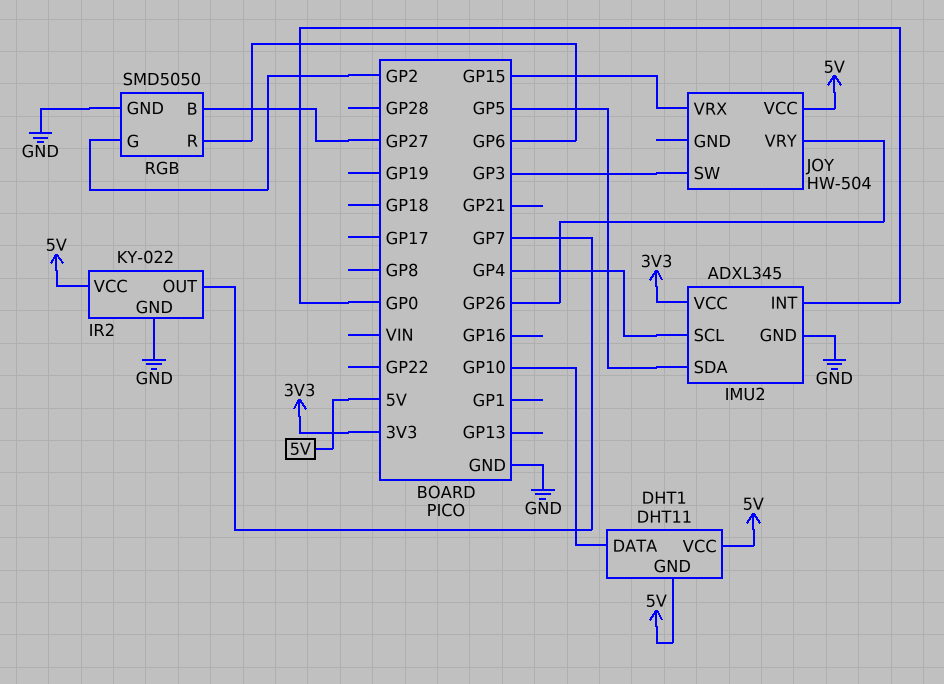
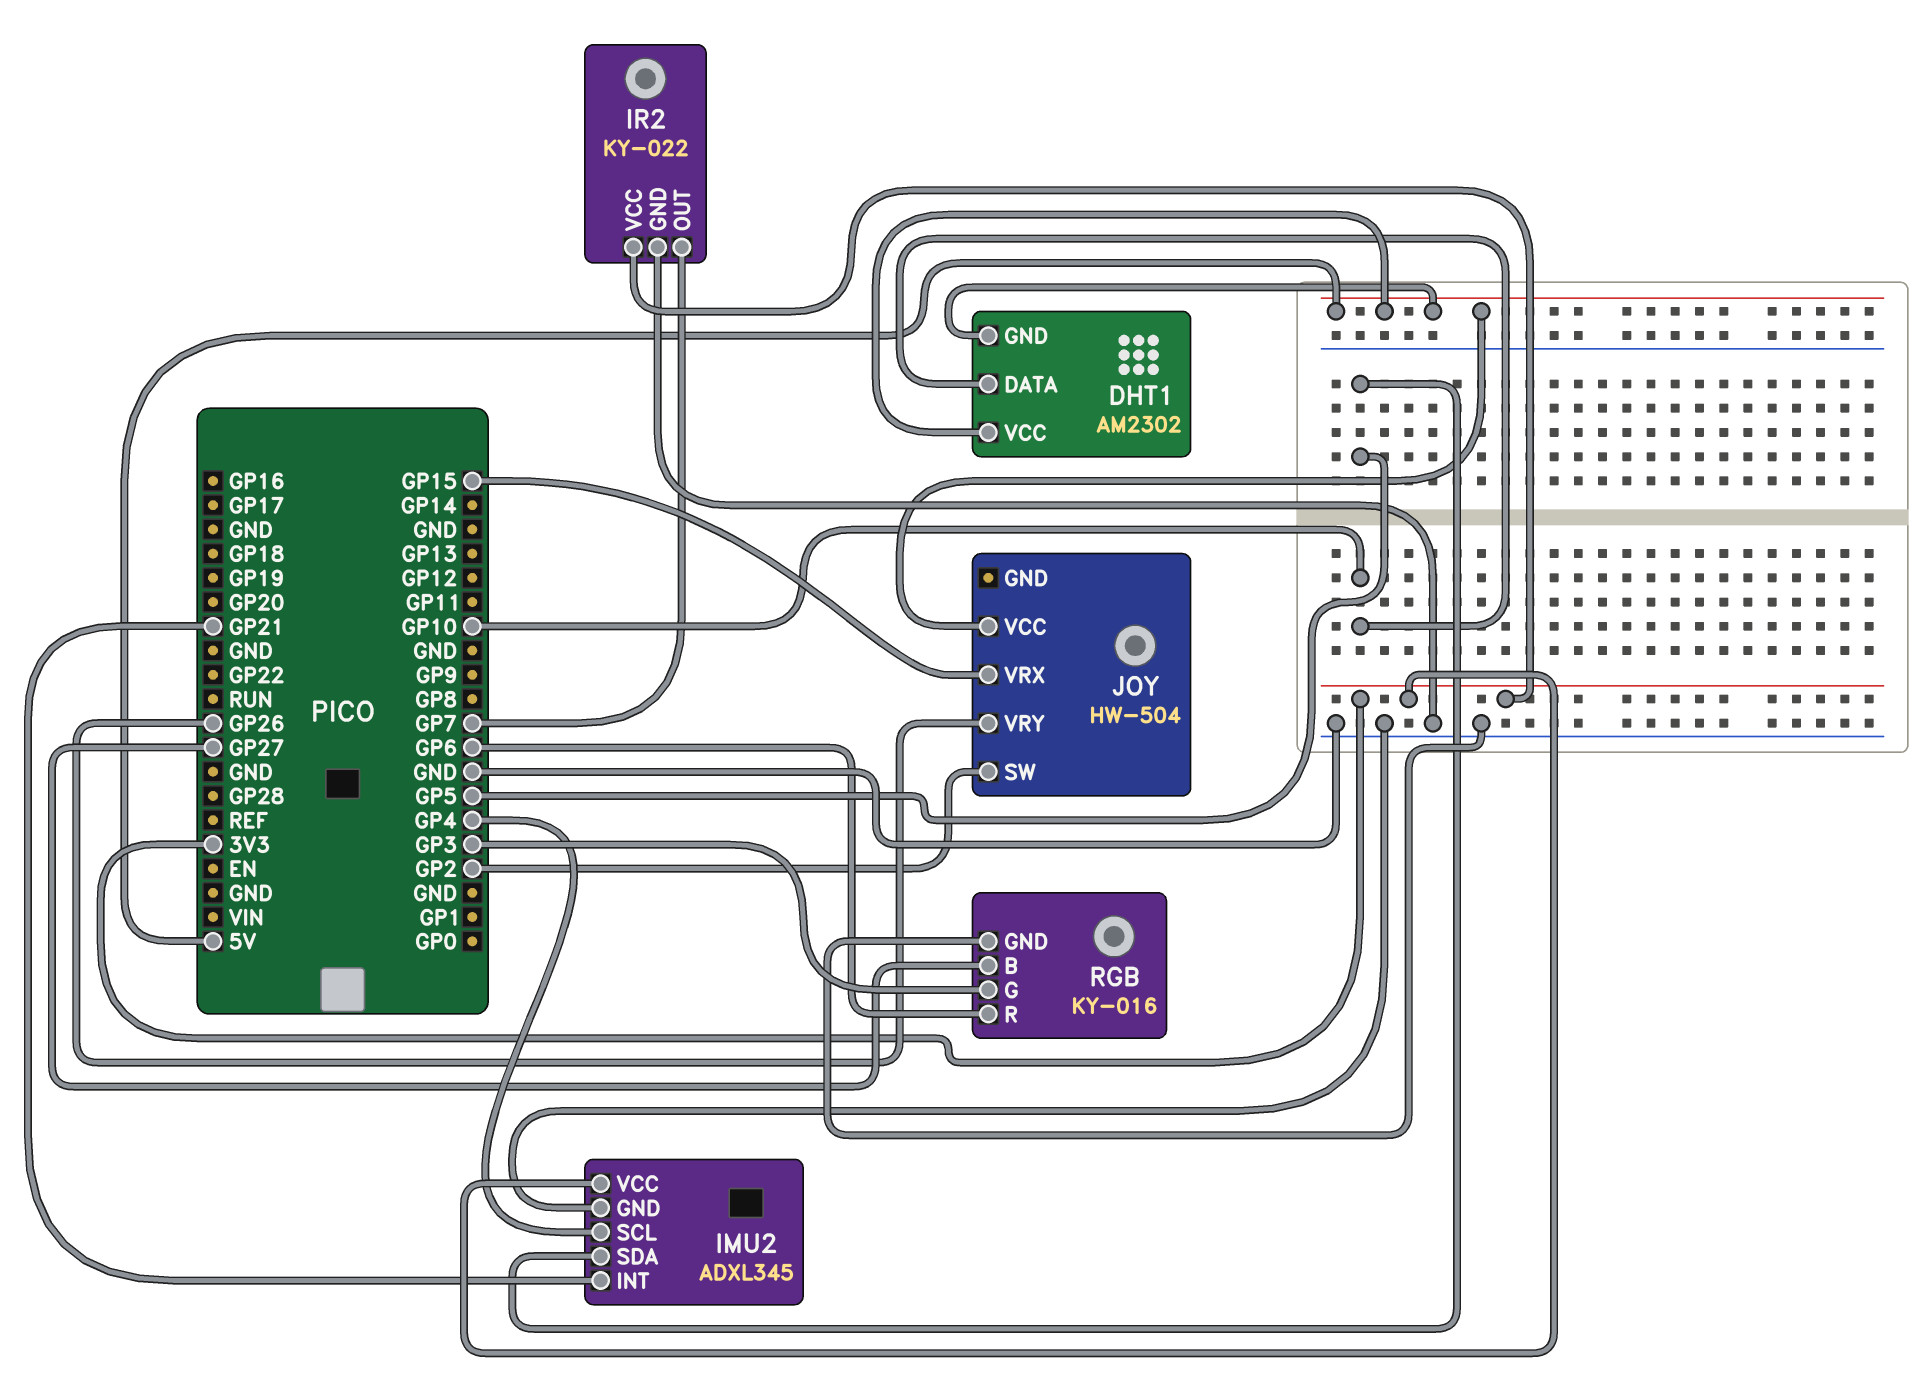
DHT1: DHT11 -> AM2302
IMU2 pin INT: GP0 -> GP21
IR2 pin VCC: 5V -> 3V3
JOY pin SW: GP3 -> GP2
RGB: SMD5050 -> KY-016
RGB pin G: GP2 -> GP3

